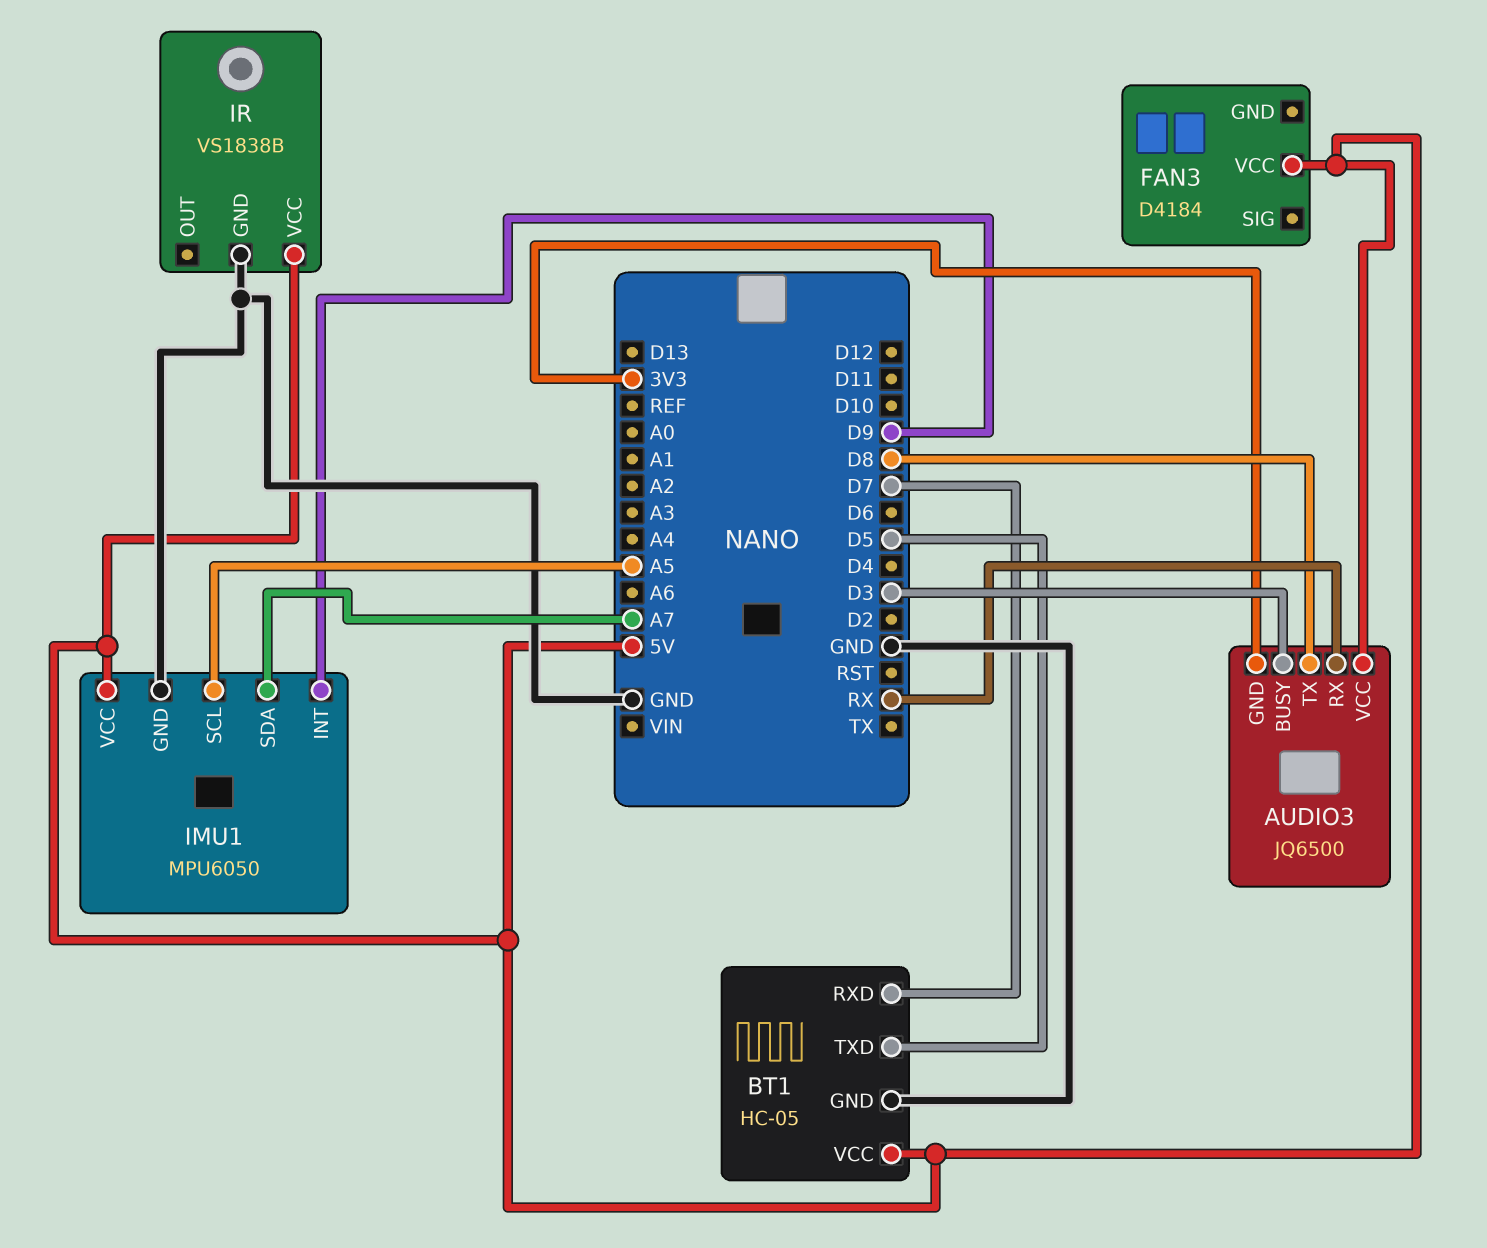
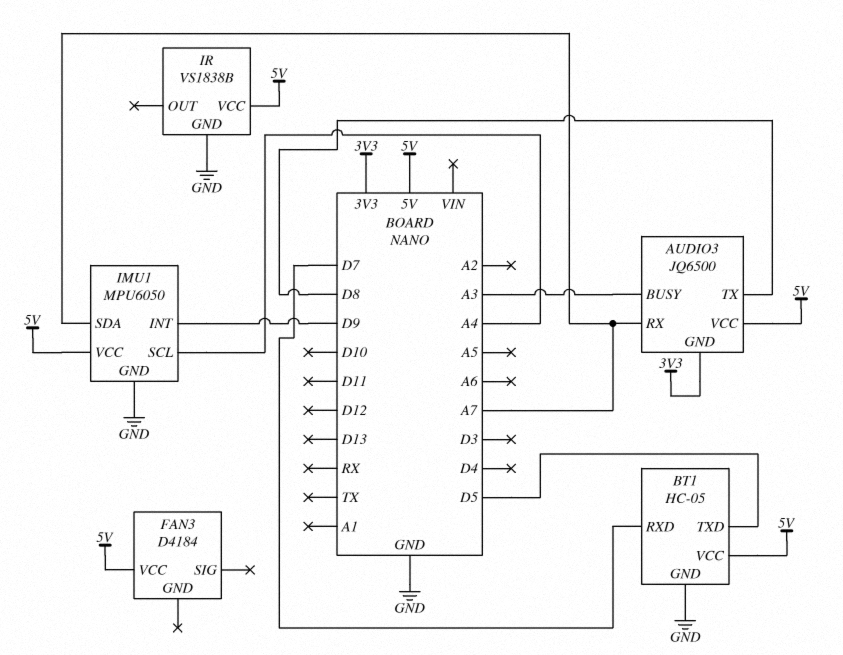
AUDIO3 pin BUSY: D3 -> A3
AUDIO3 pin RX: RX -> A7
IMU1 pin SCL: A5 -> A4

